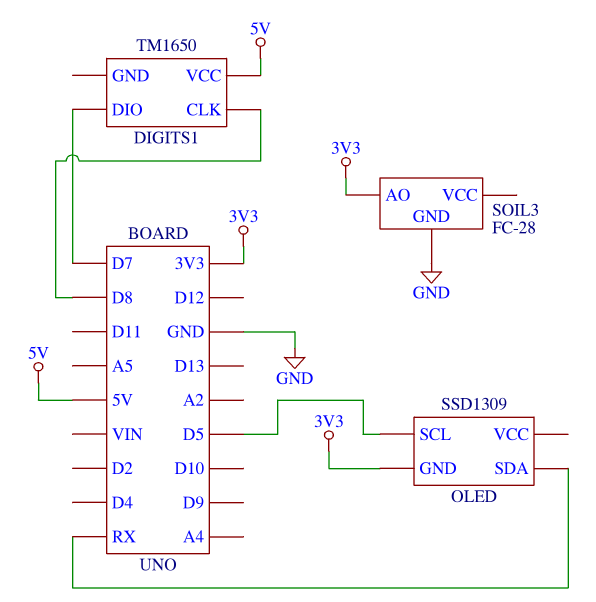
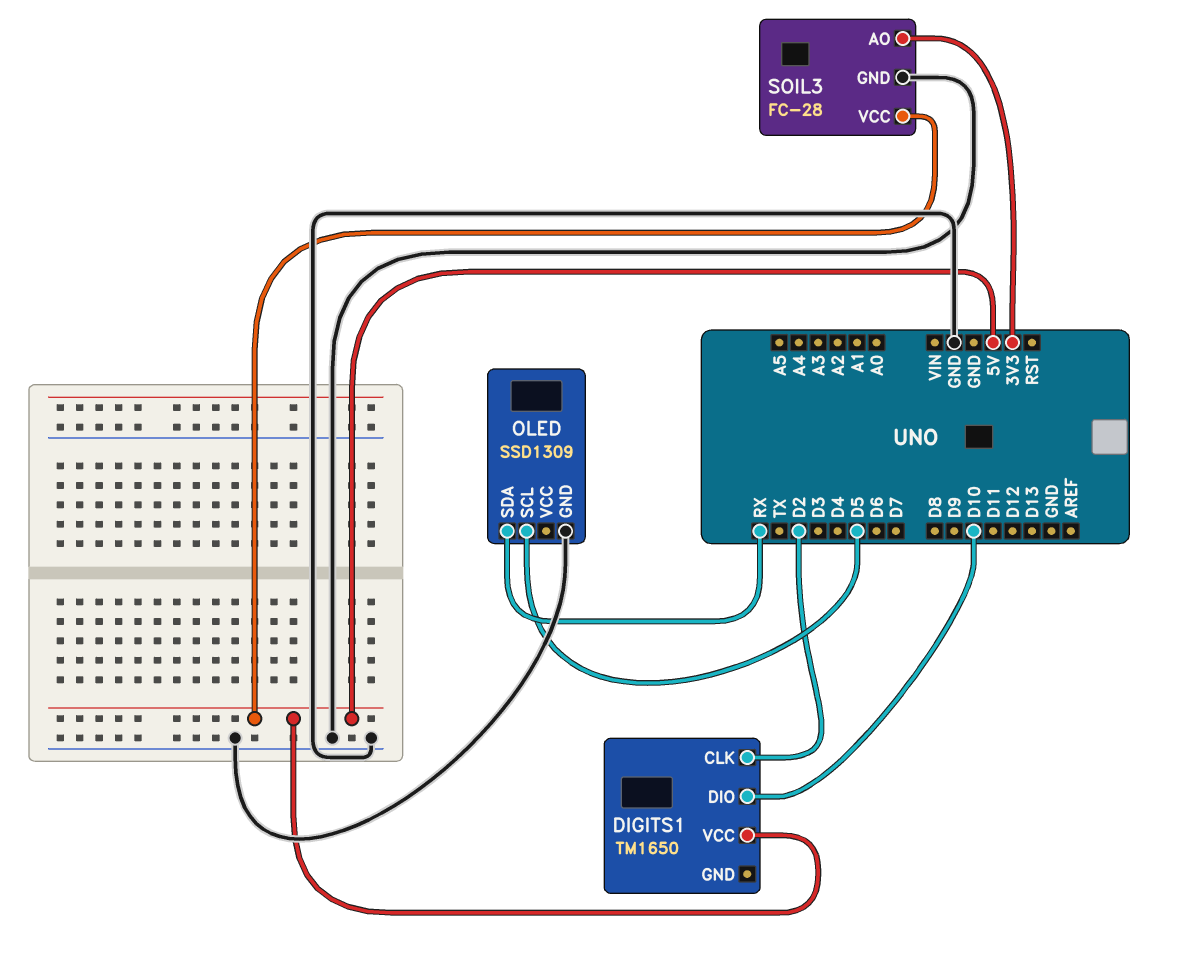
DIGITS1 pin CLK: D8 -> D2
DIGITS1 pin DIO: D7 -> D10
OLED pin GND: 3V3 -> GND
SOIL3 pin VCC: none -> 5V

